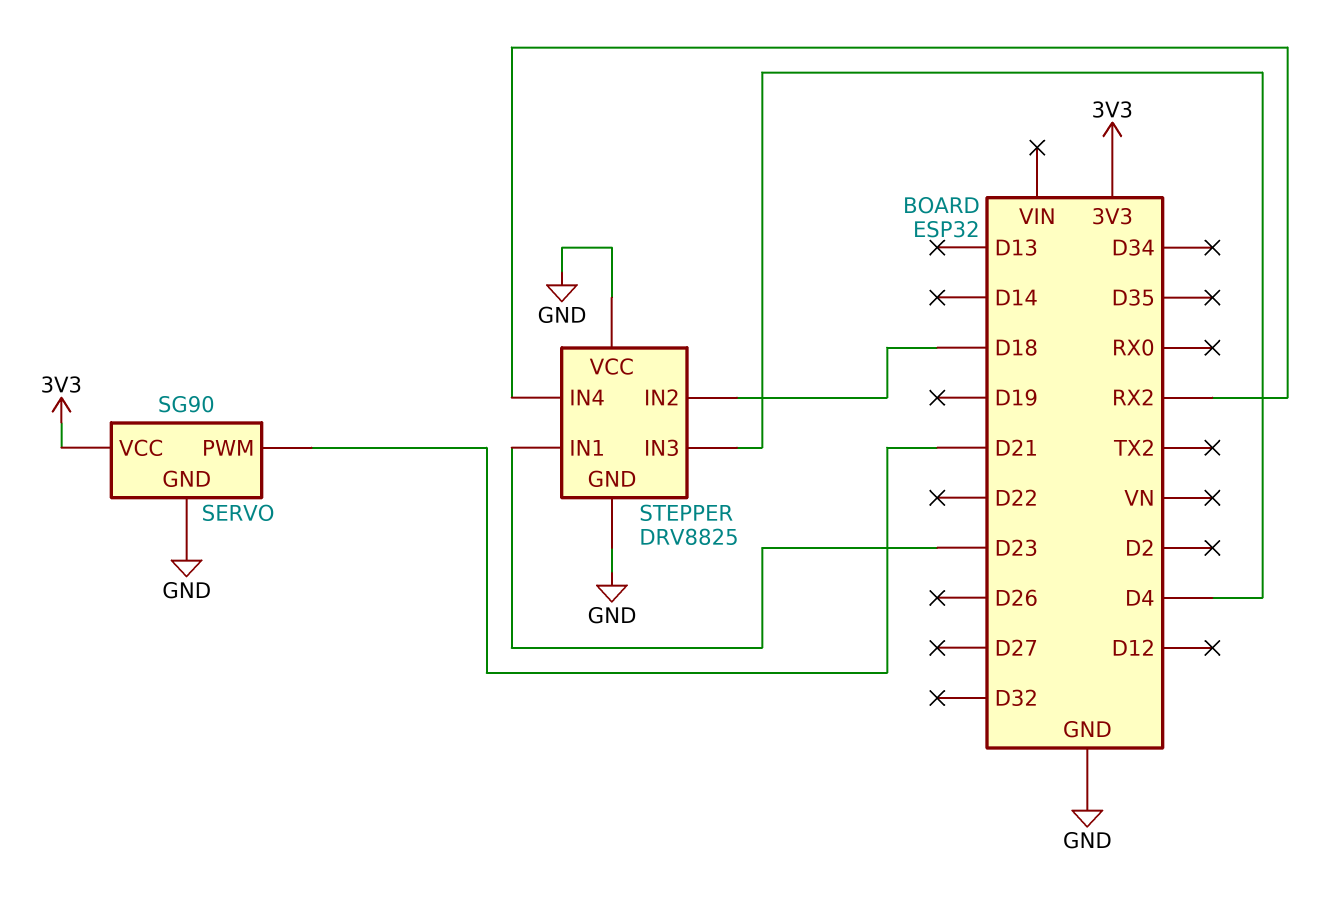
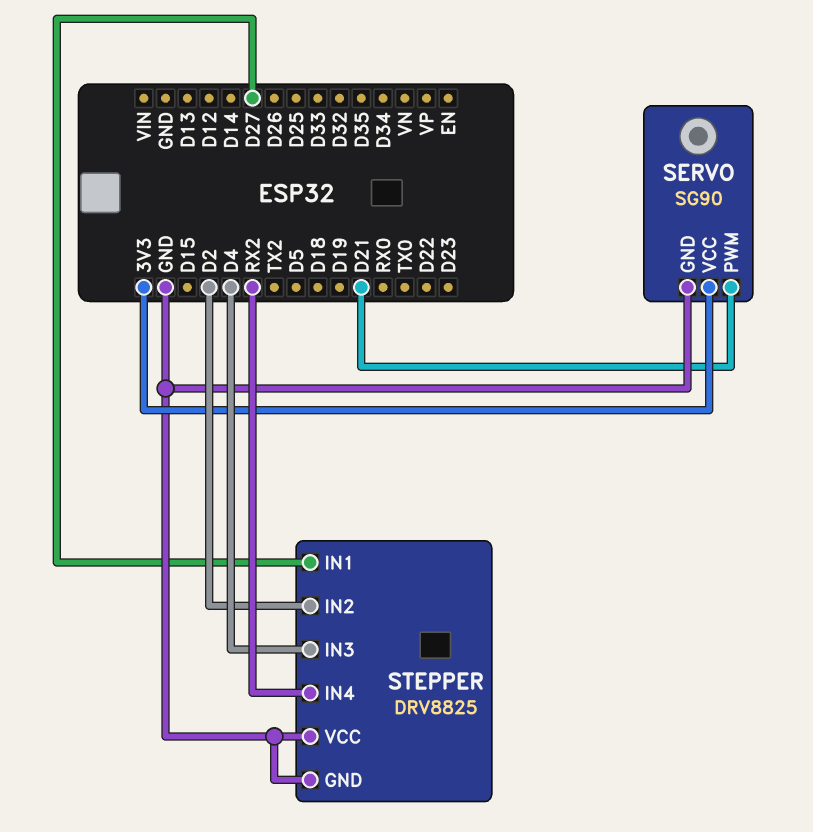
STEPPER pin IN1: D23 -> D27
STEPPER pin IN2: D18 -> D2

